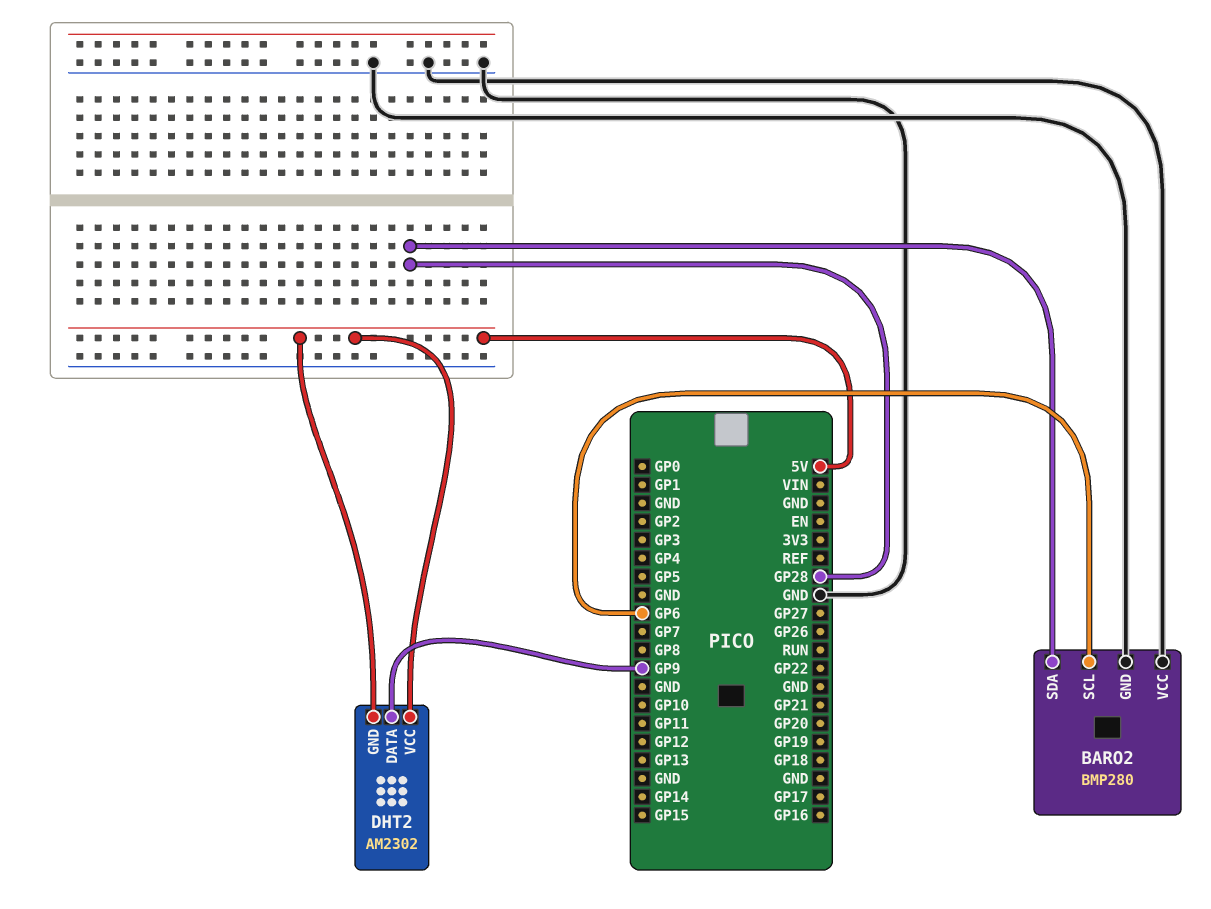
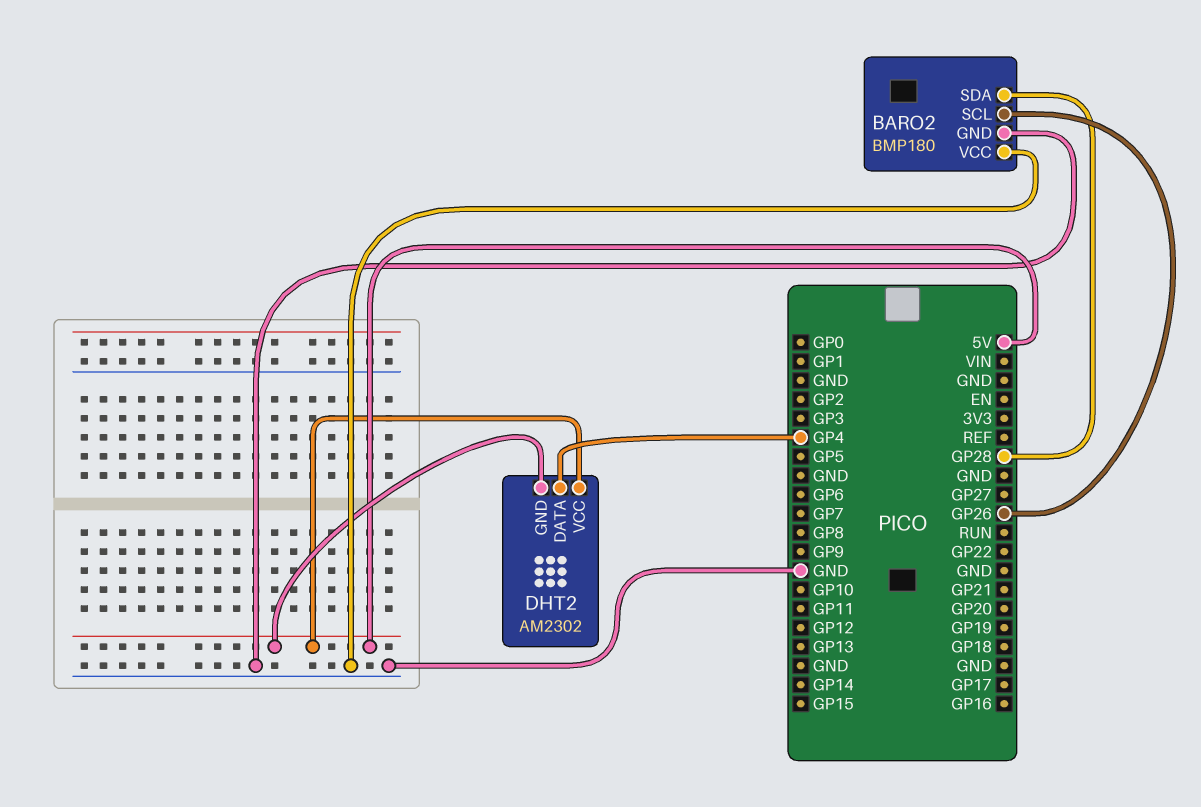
BARO2: BMP280 -> BMP180
BARO2 pin SCL: GP6 -> GP26
DHT2 pin DATA: GP9 -> GP4

